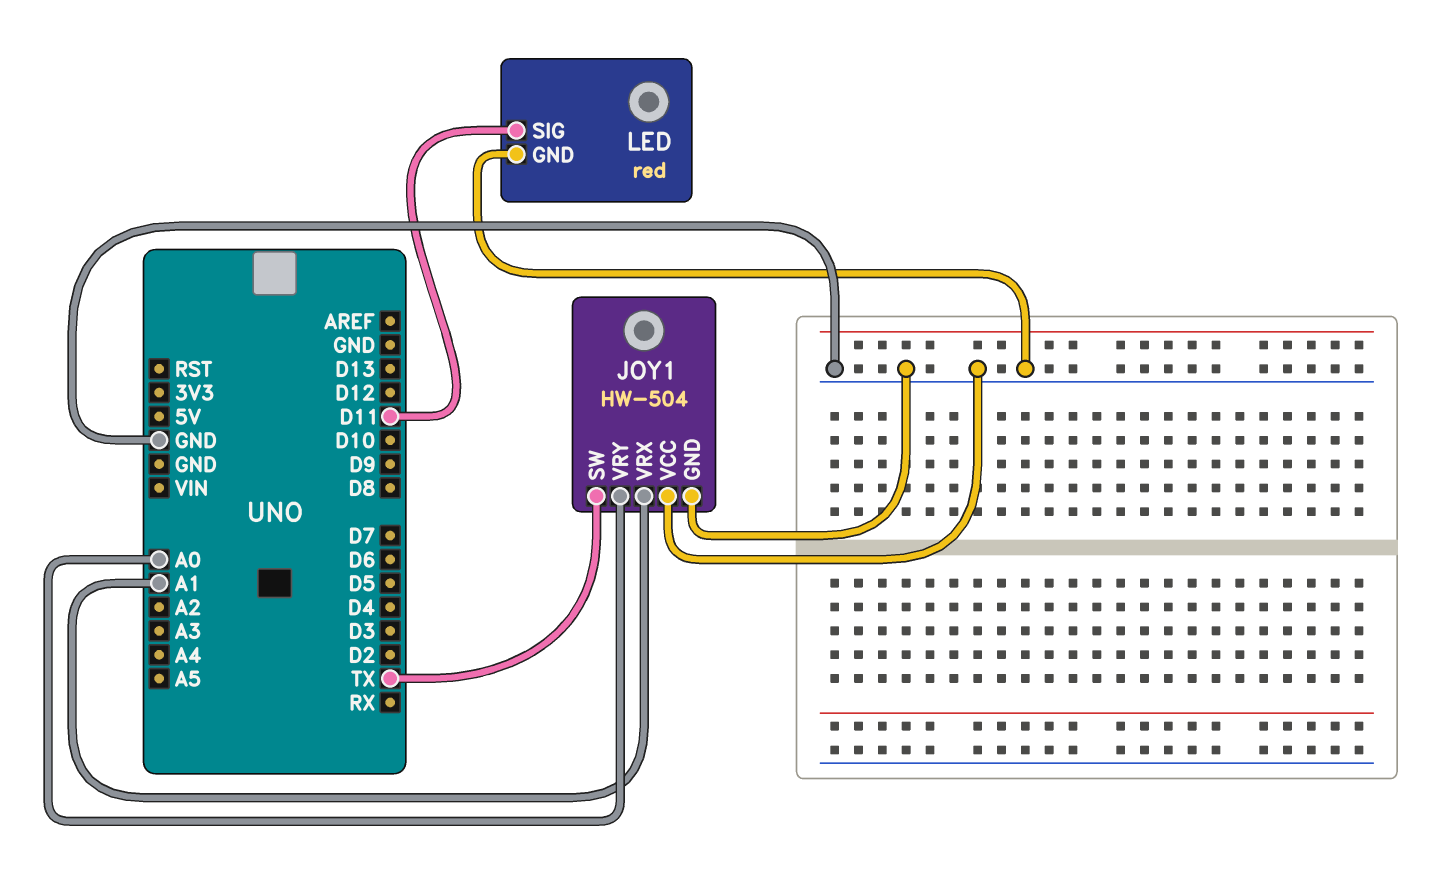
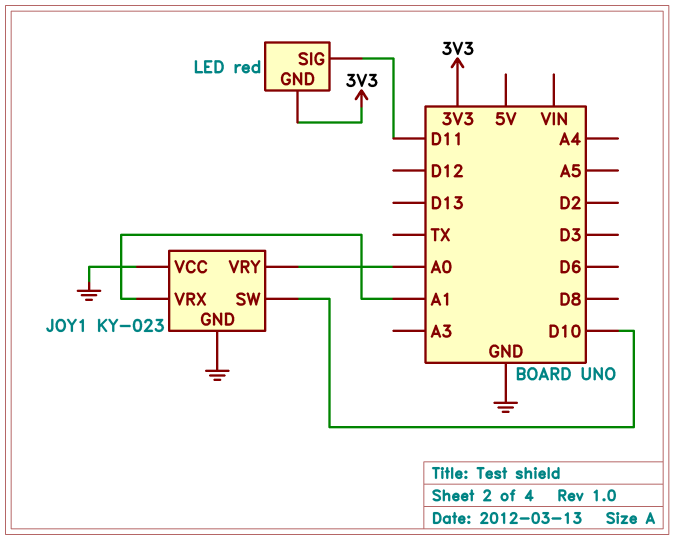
JOY1: HW-504 -> KY-023
JOY1 pin SW: TX -> D10
LED pin GND: GND -> 3V3

